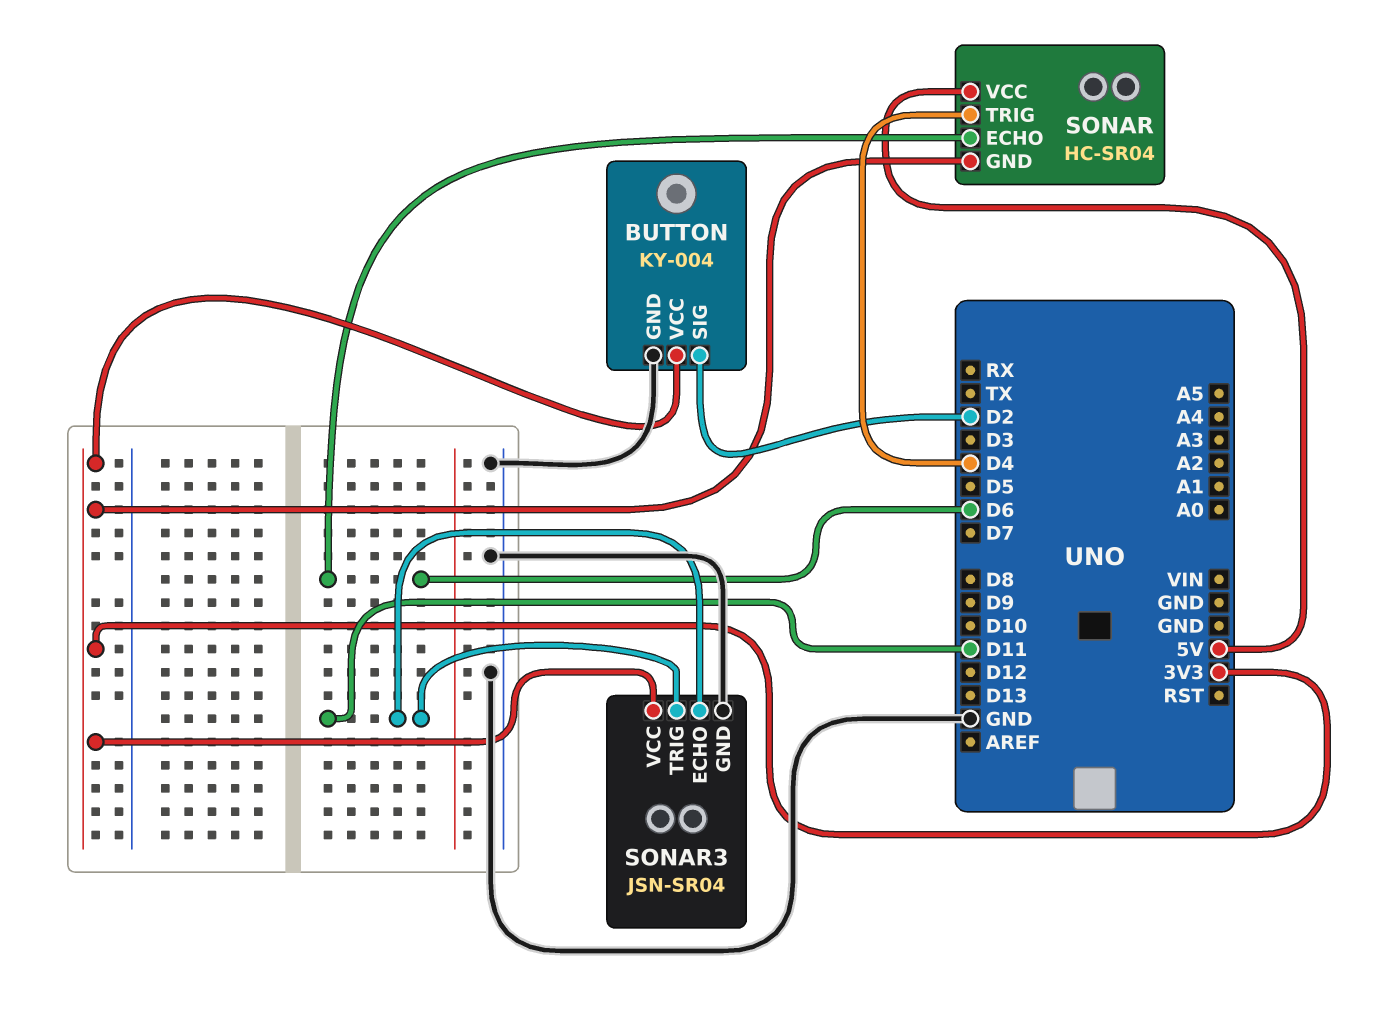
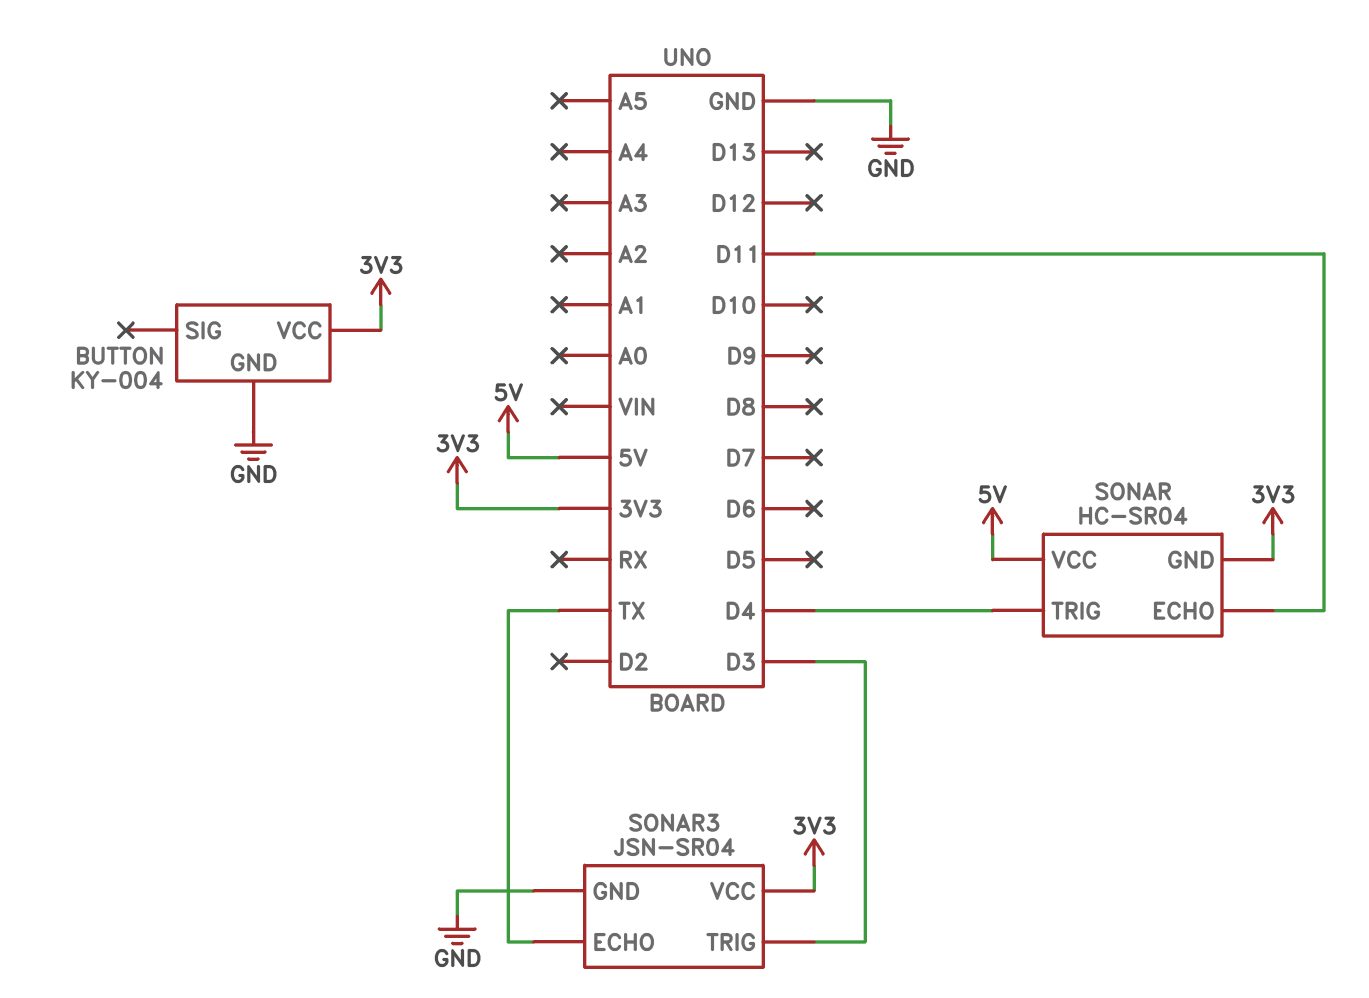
BUTTON pin SIG: D2 -> none
SONAR pin ECHO: D6 -> D11
SONAR3 pin ECHO: D11 -> TX
SONAR3 pin TRIG: D11 -> D3

